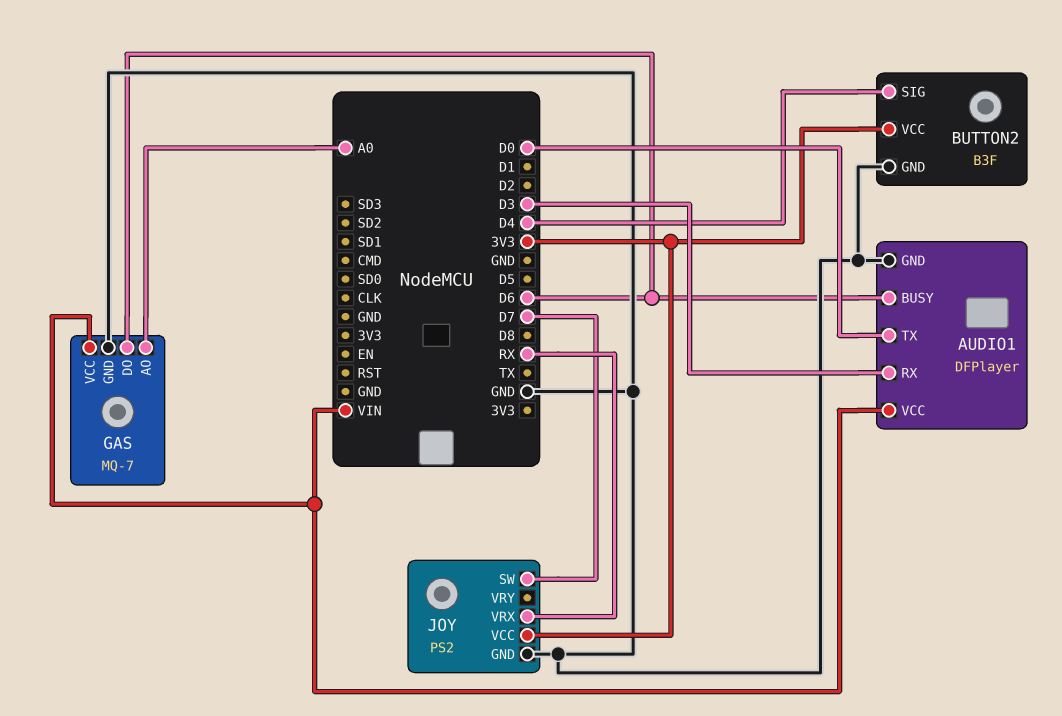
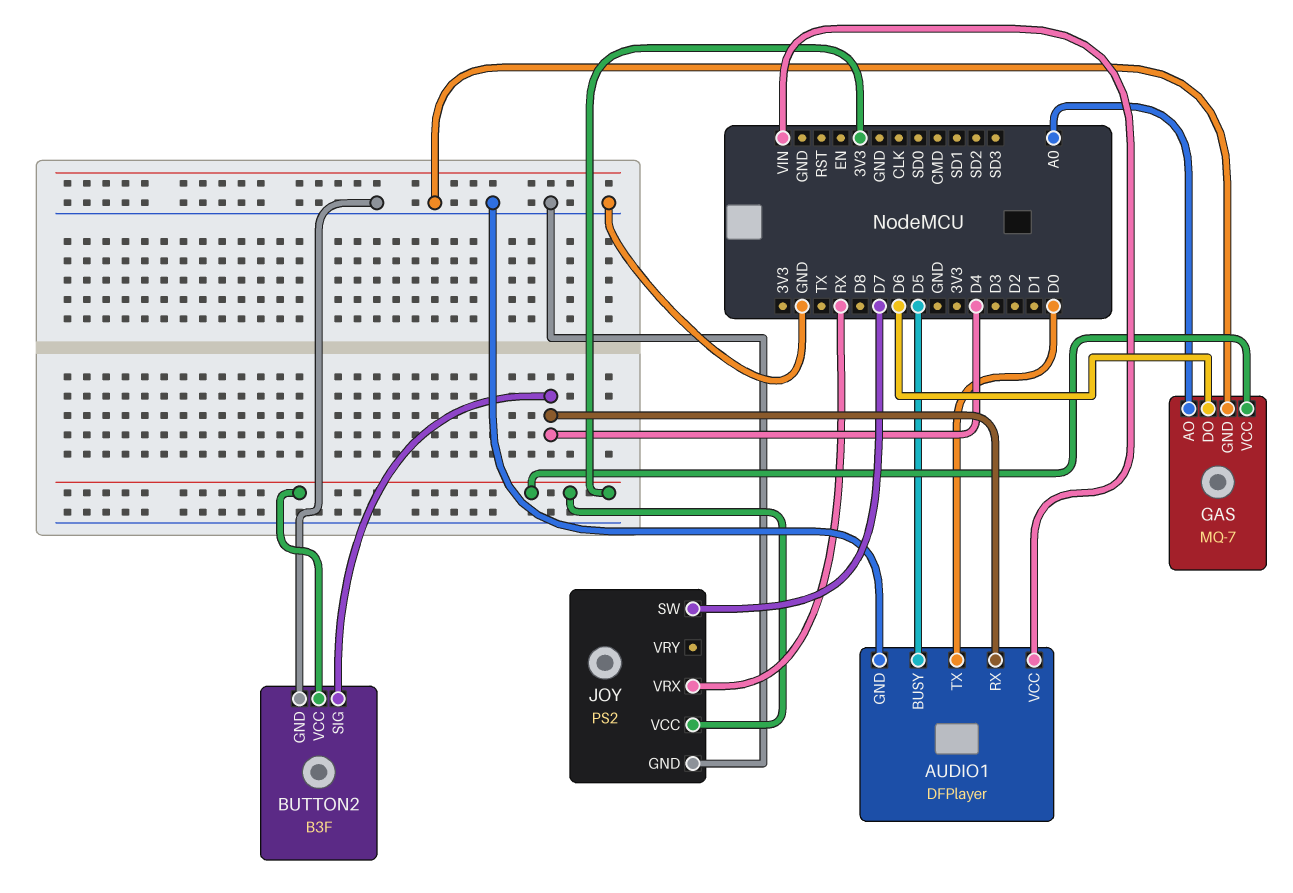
AUDIO1 pin BUSY: D6 -> D5
AUDIO1 pin RX: D3 -> D4
GAS pin VCC: VIN -> 3V3

